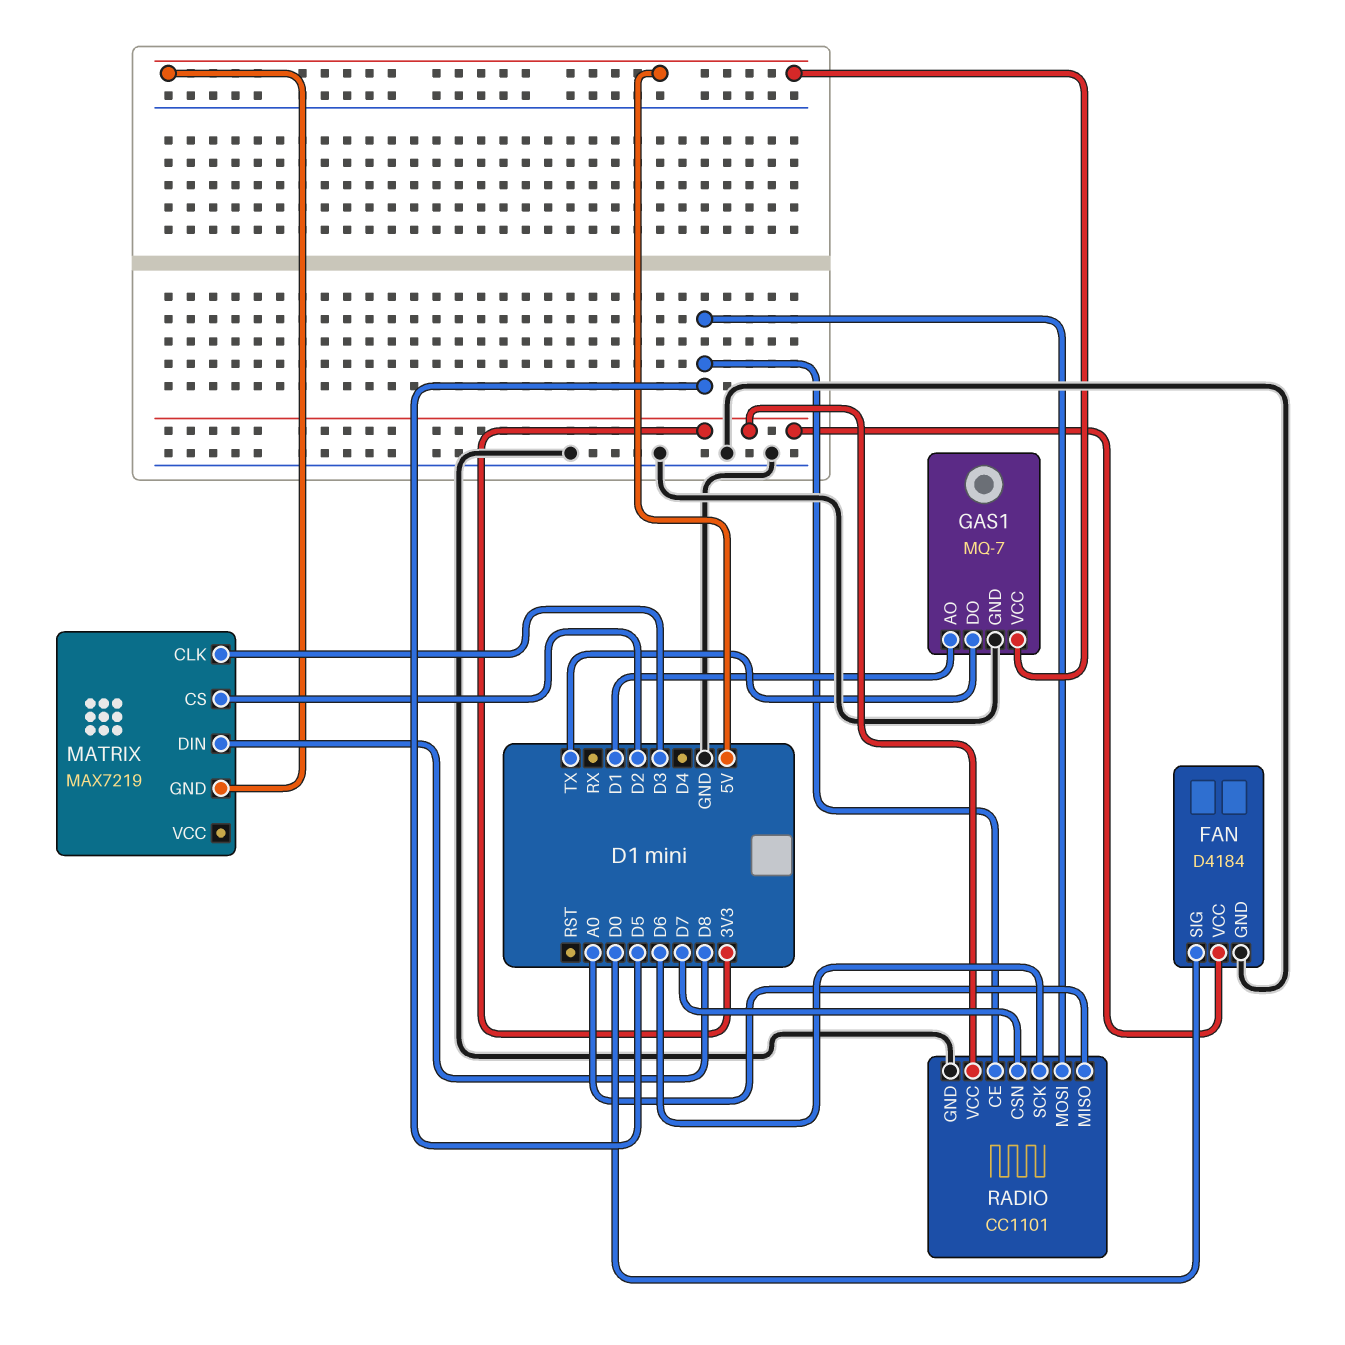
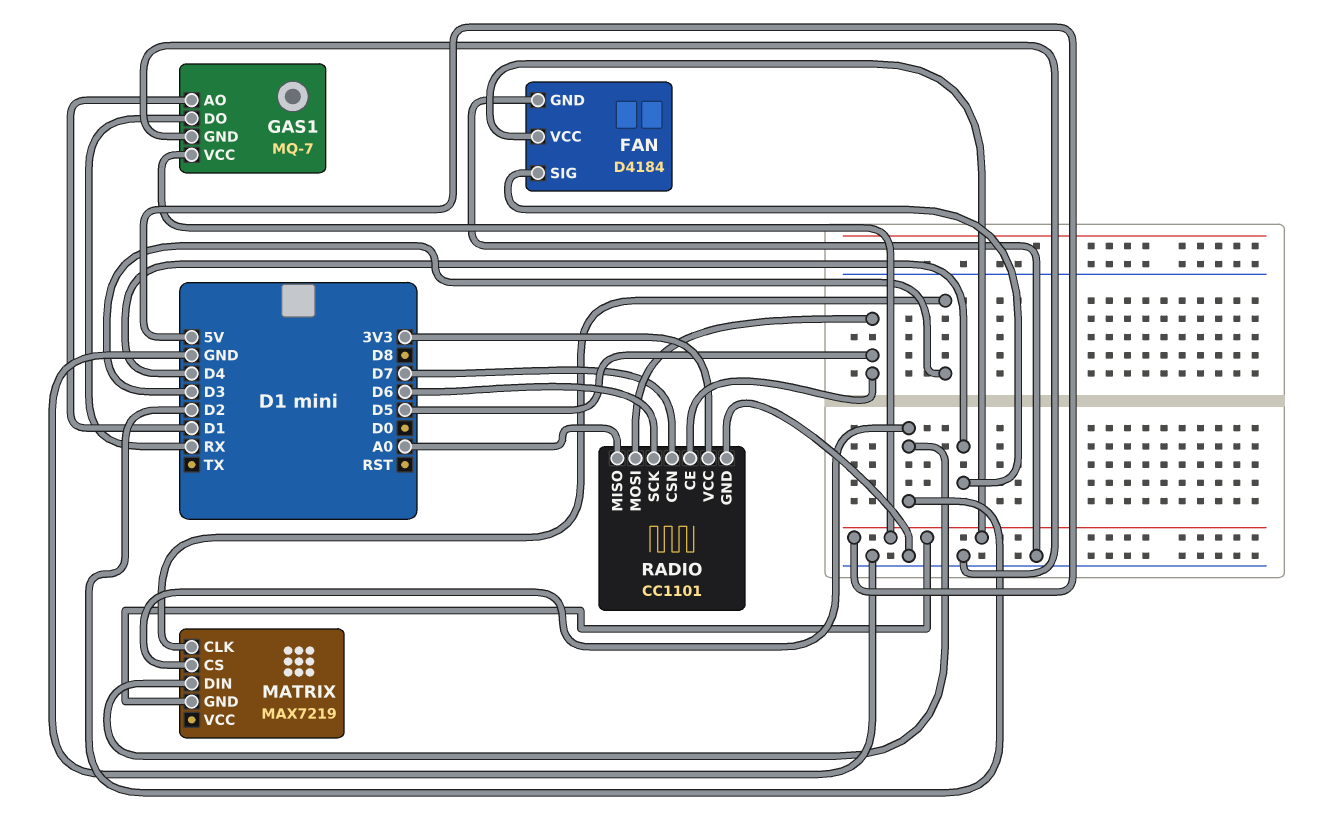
FAN pin SIG: D0 -> D4
FAN pin VCC: 3V3 -> 5V
GAS1 pin DO: TX -> RX
MATRIX pin DIN: D8 -> D2

